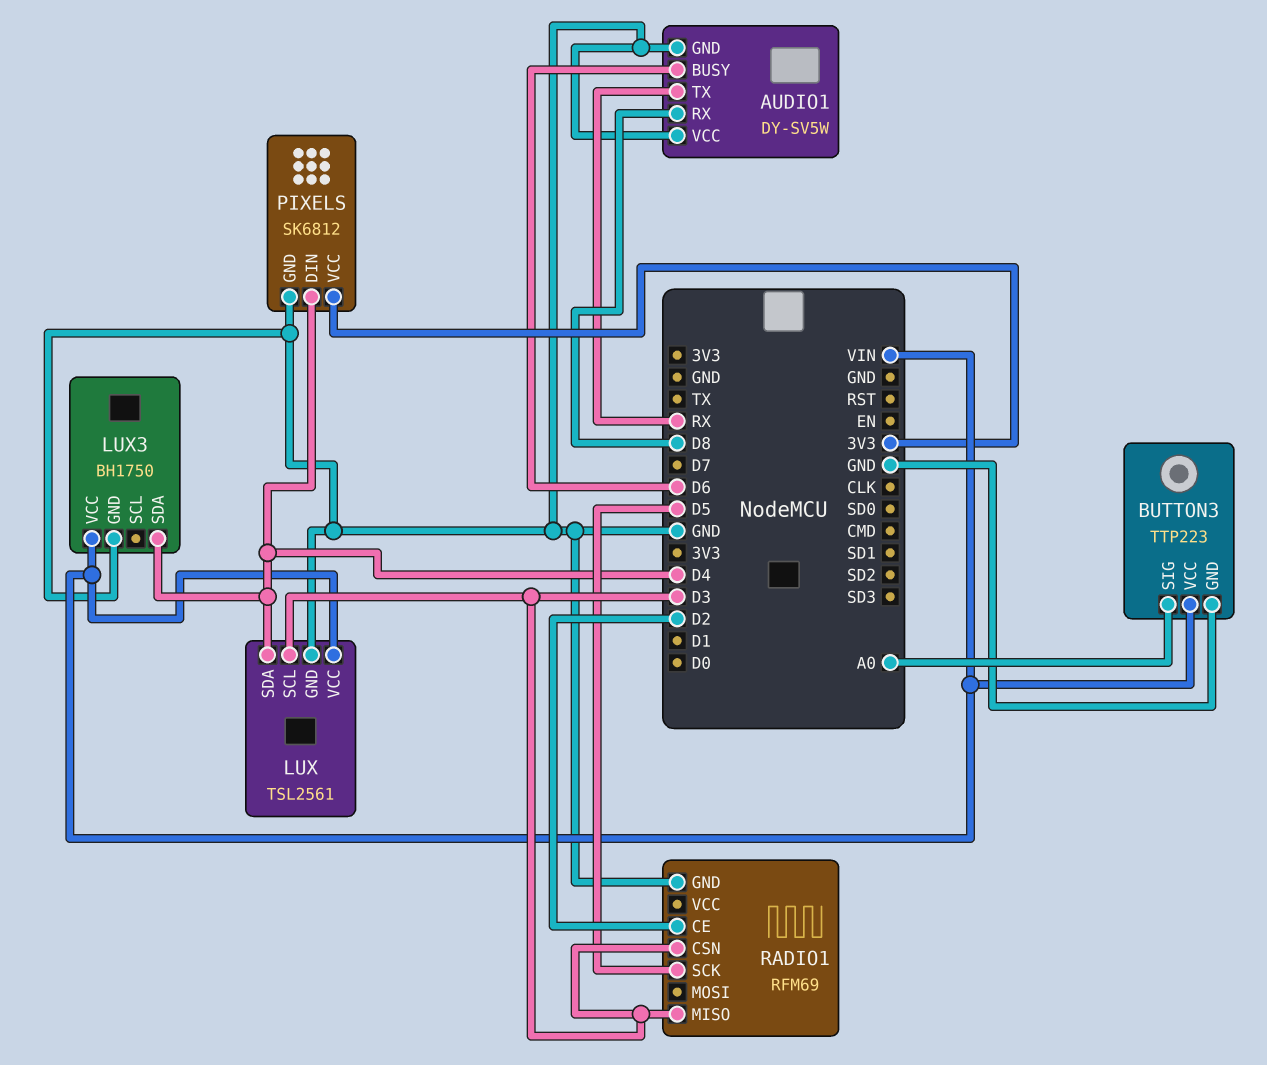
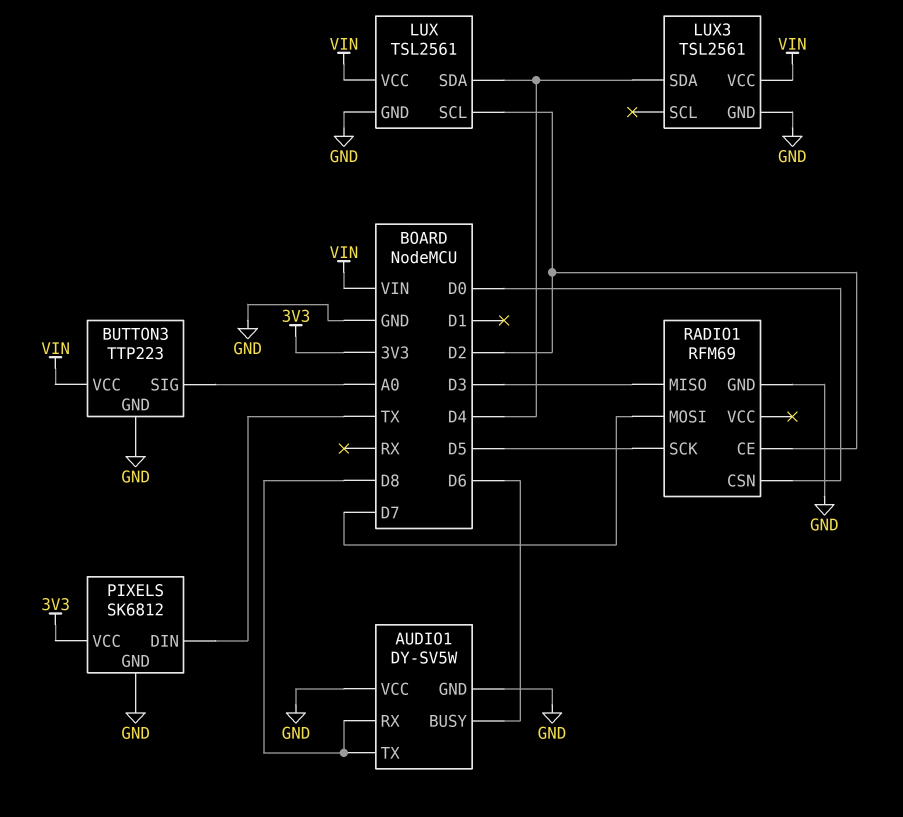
AUDIO1 pin TX: RX -> D8
LUX pin SCL: D3 -> D2
LUX3: BH1750 -> TSL2561
PIXELS pin DIN: D4 -> TX
RADIO1 pin CSN: D3 -> D0
RADIO1 pin MOSI: none -> D7

